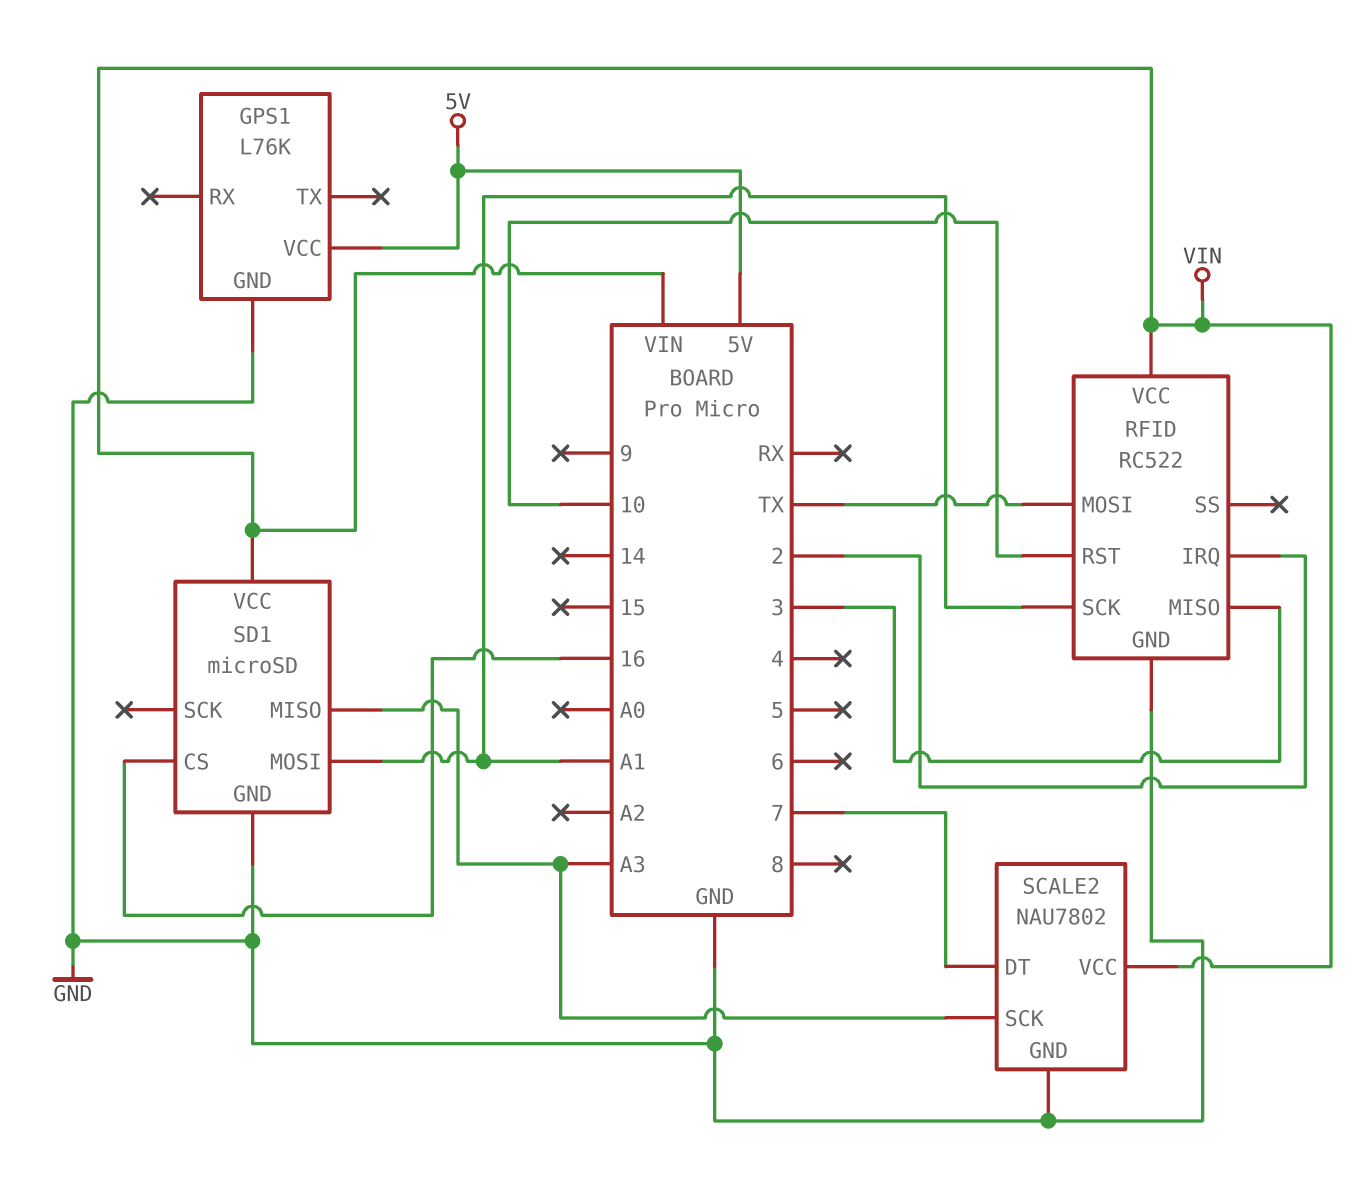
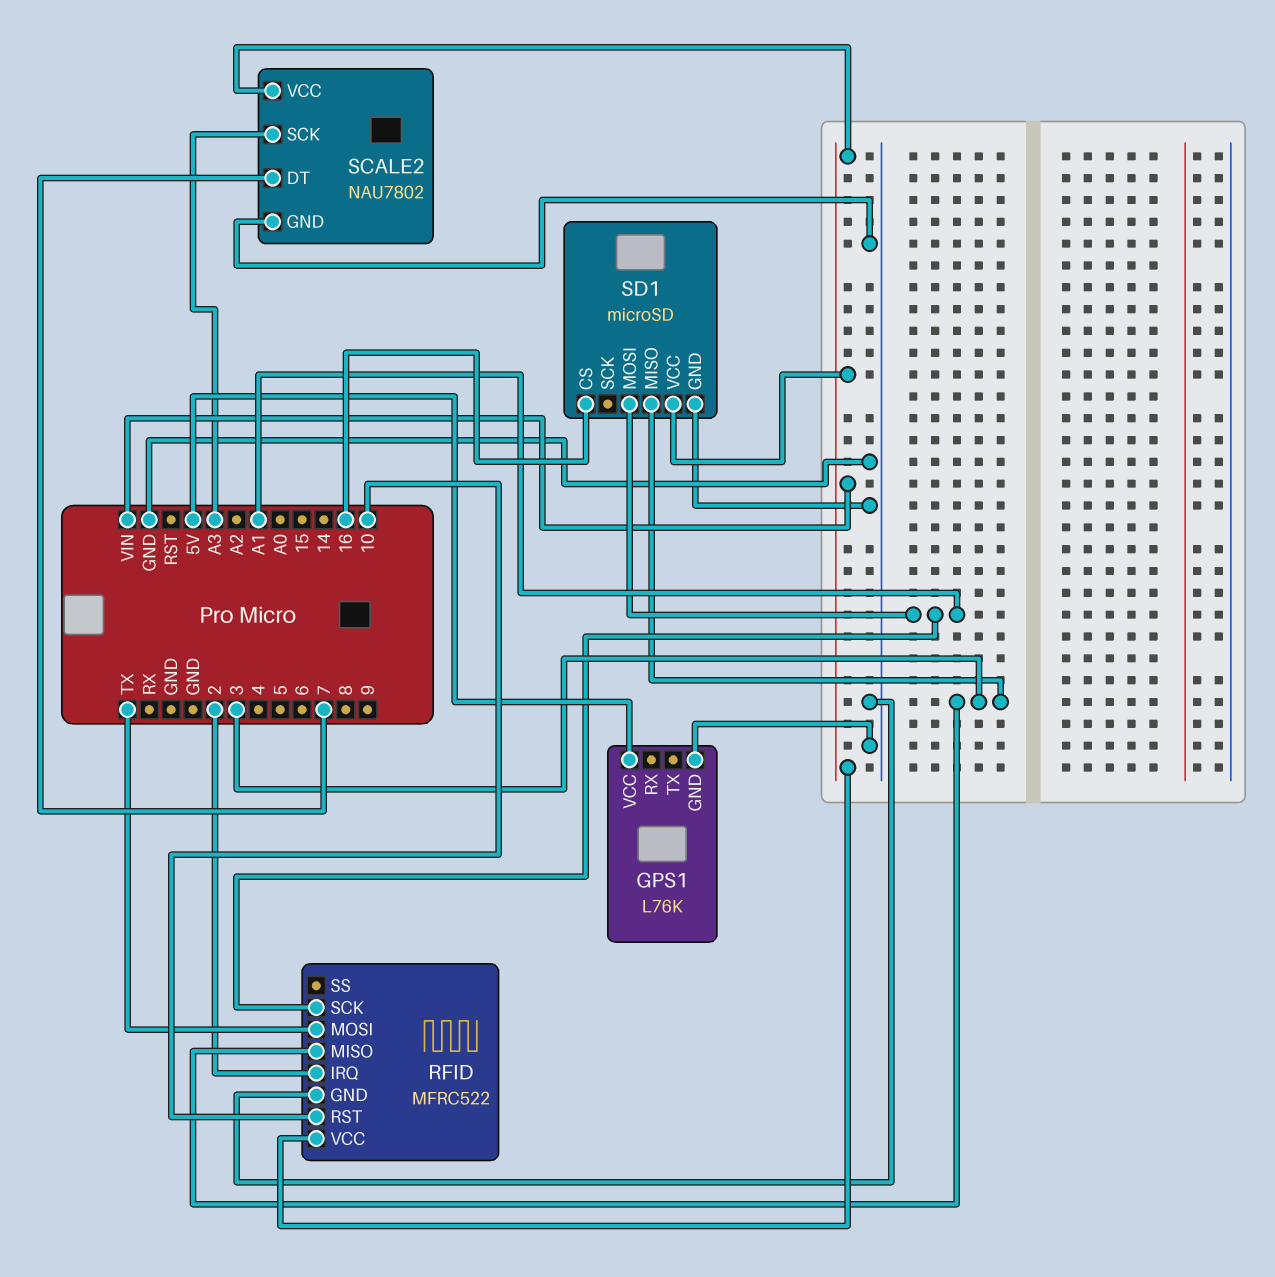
RFID: RC522 -> MFRC522
SD1 pin MISO: A3 -> 3

